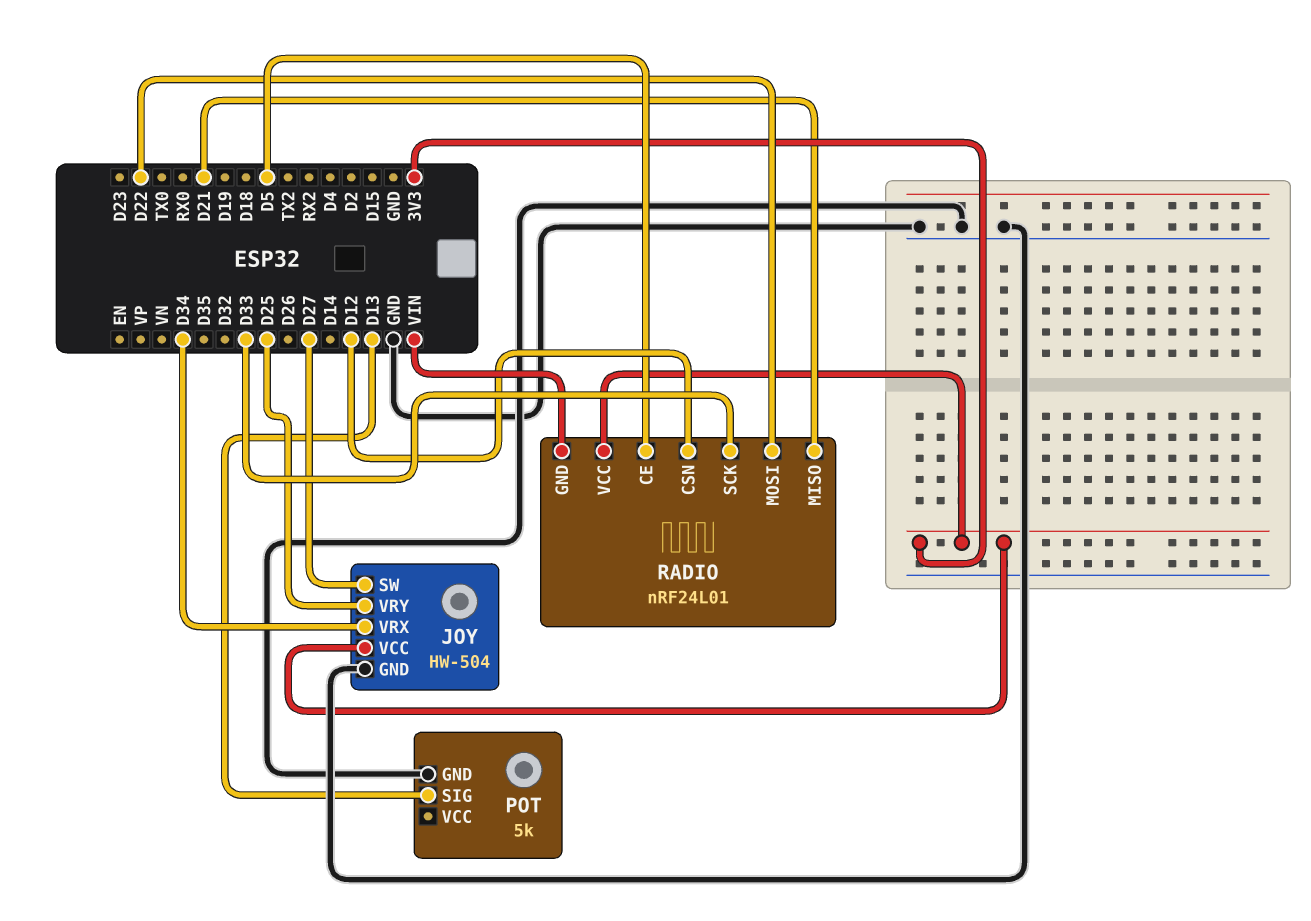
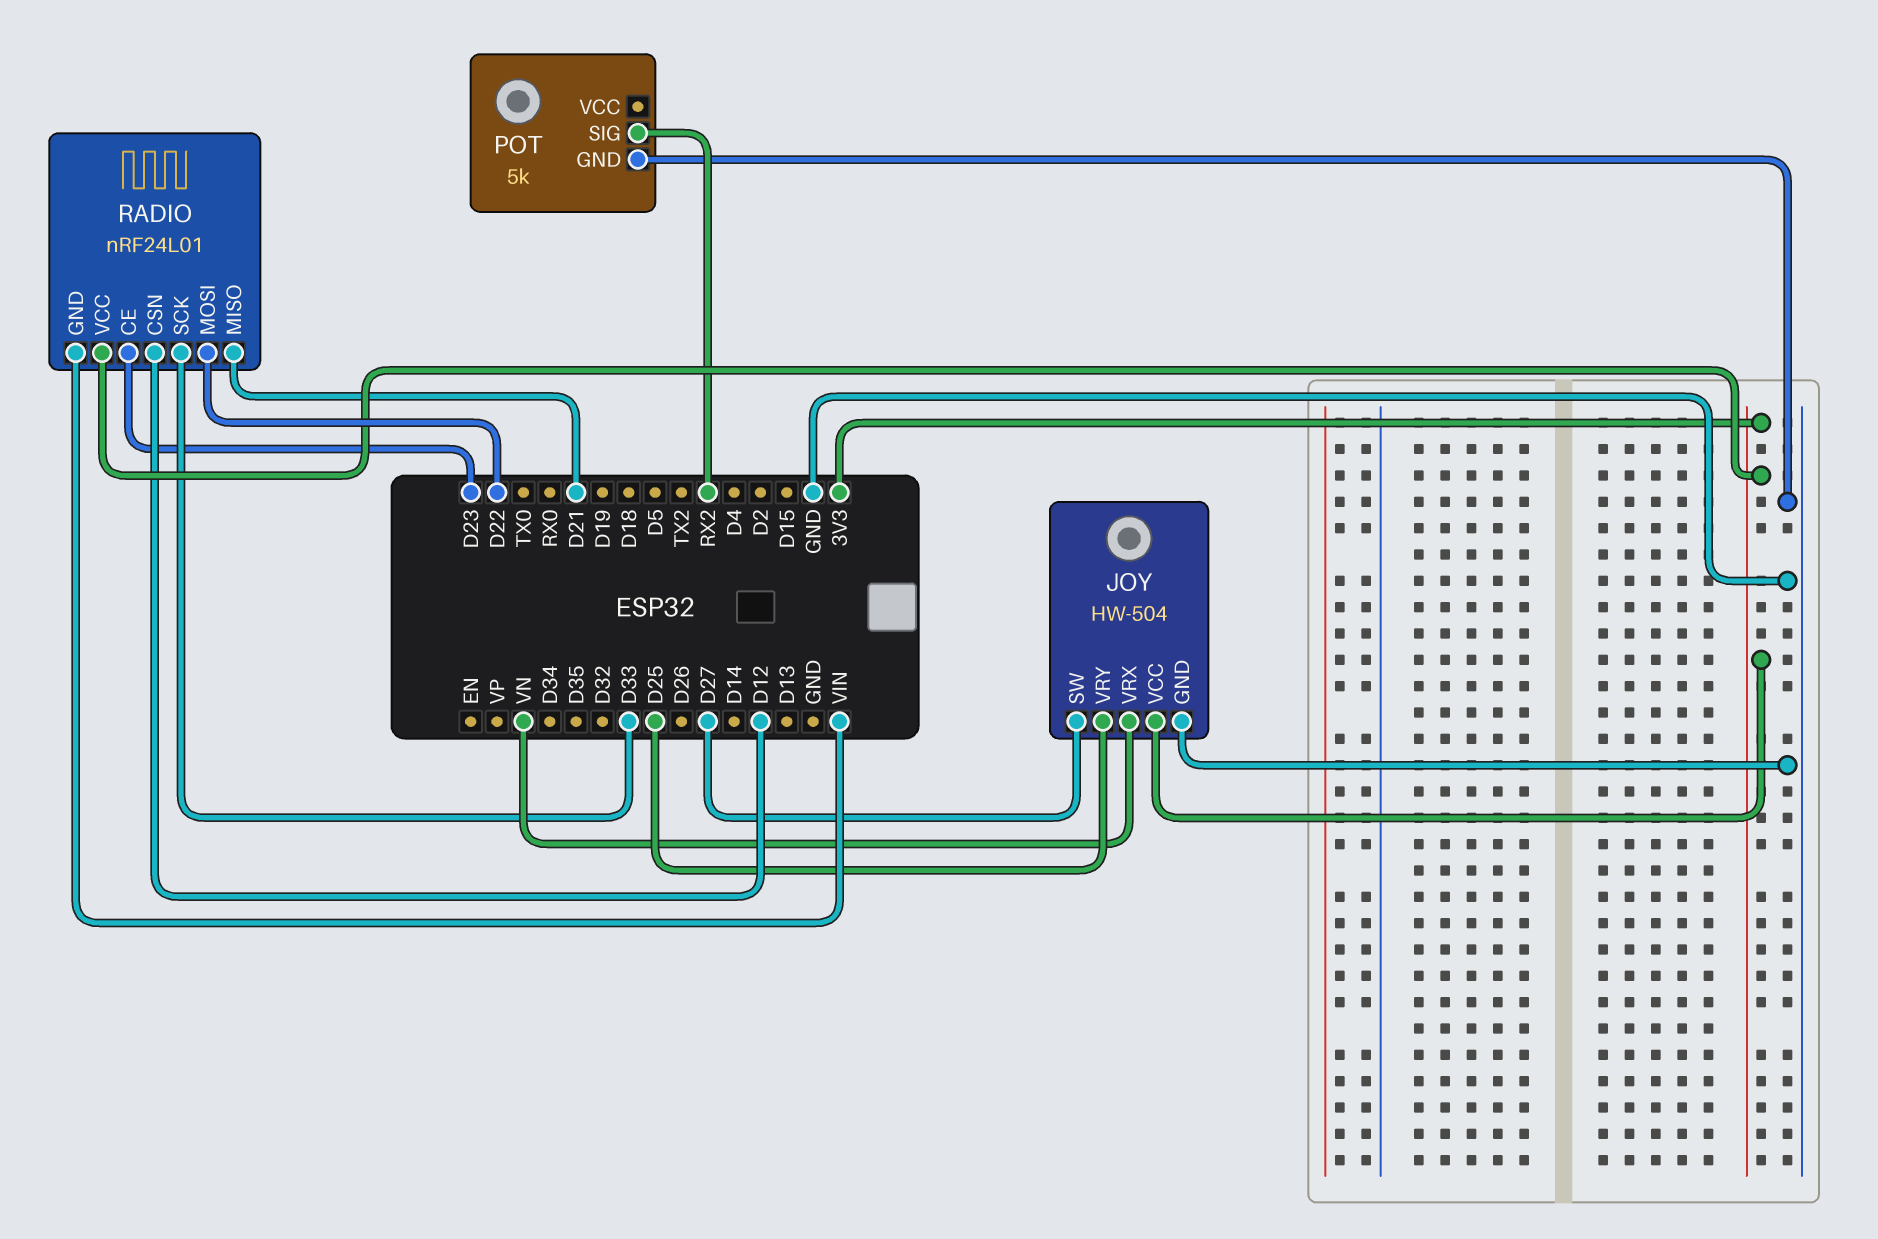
JOY pin VRX: D34 -> VN
POT pin SIG: D13 -> RX2
RADIO pin CE: D5 -> D23

